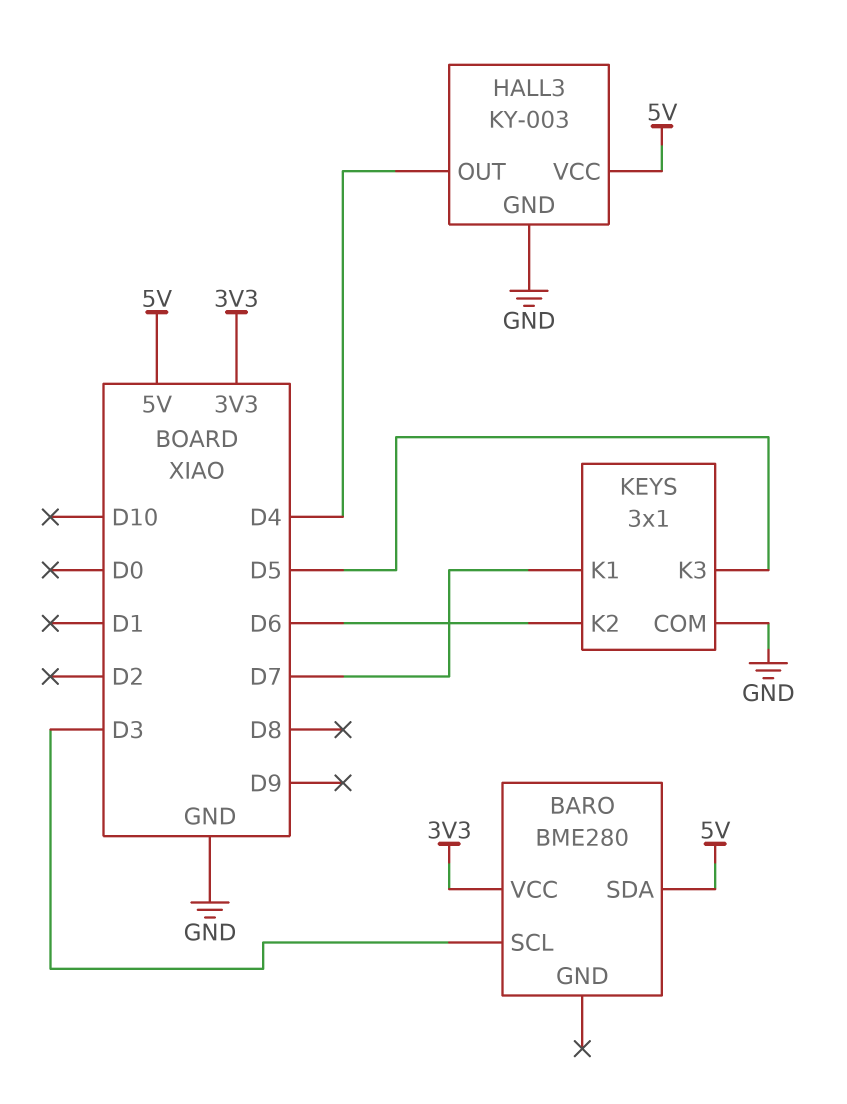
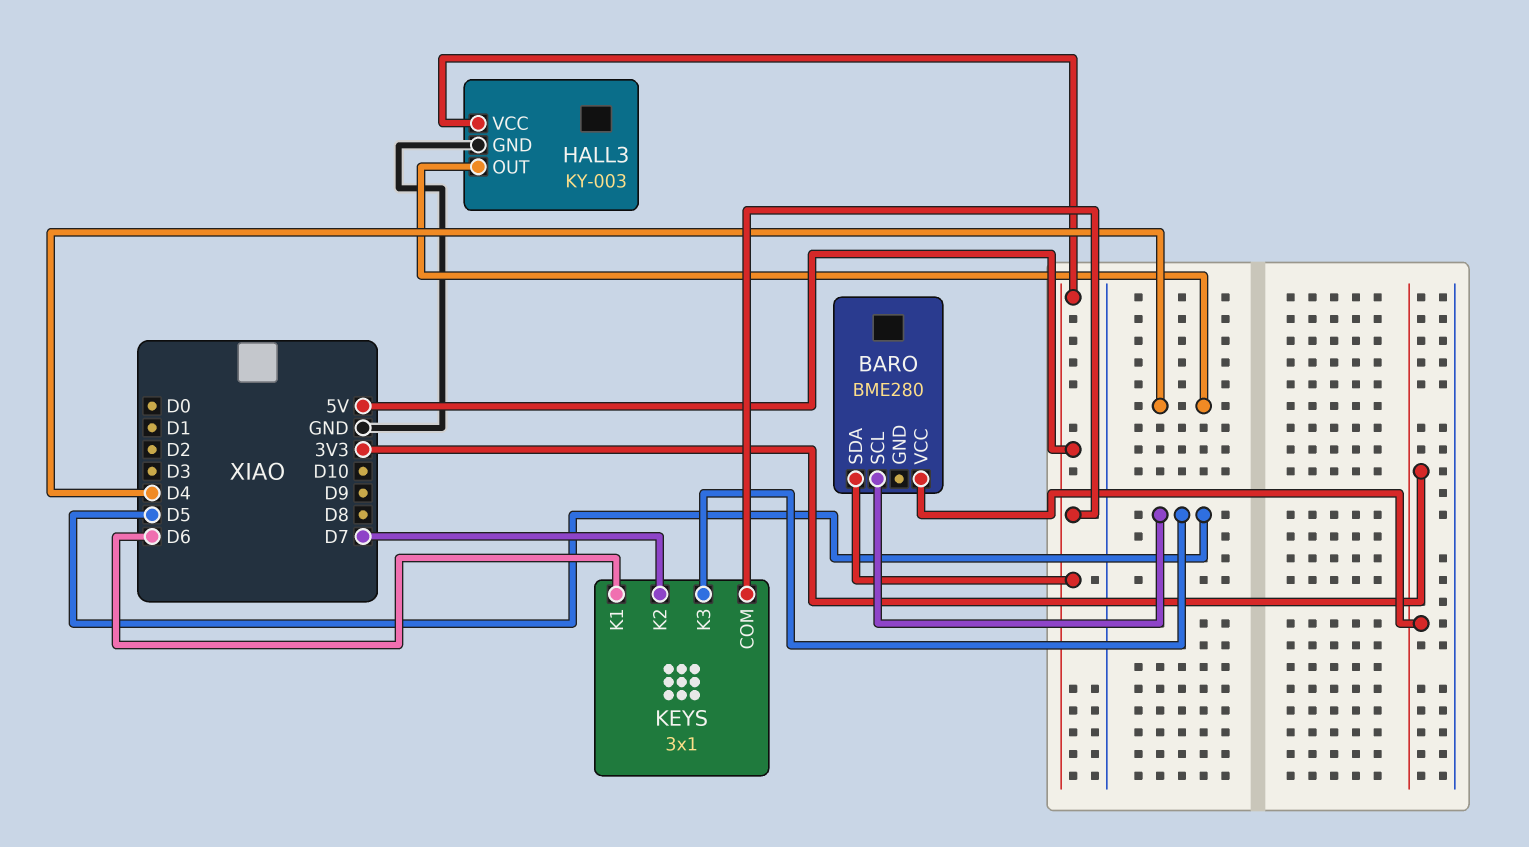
BARO pin SCL: D3 -> D5
KEYS pin COM: GND -> 5V
KEYS pin K1: D7 -> D6
KEYS pin K2: D6 -> D7

